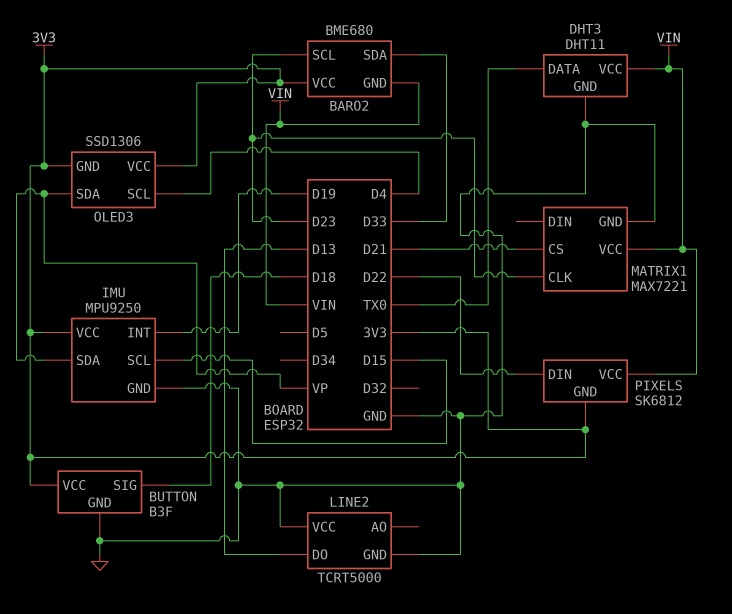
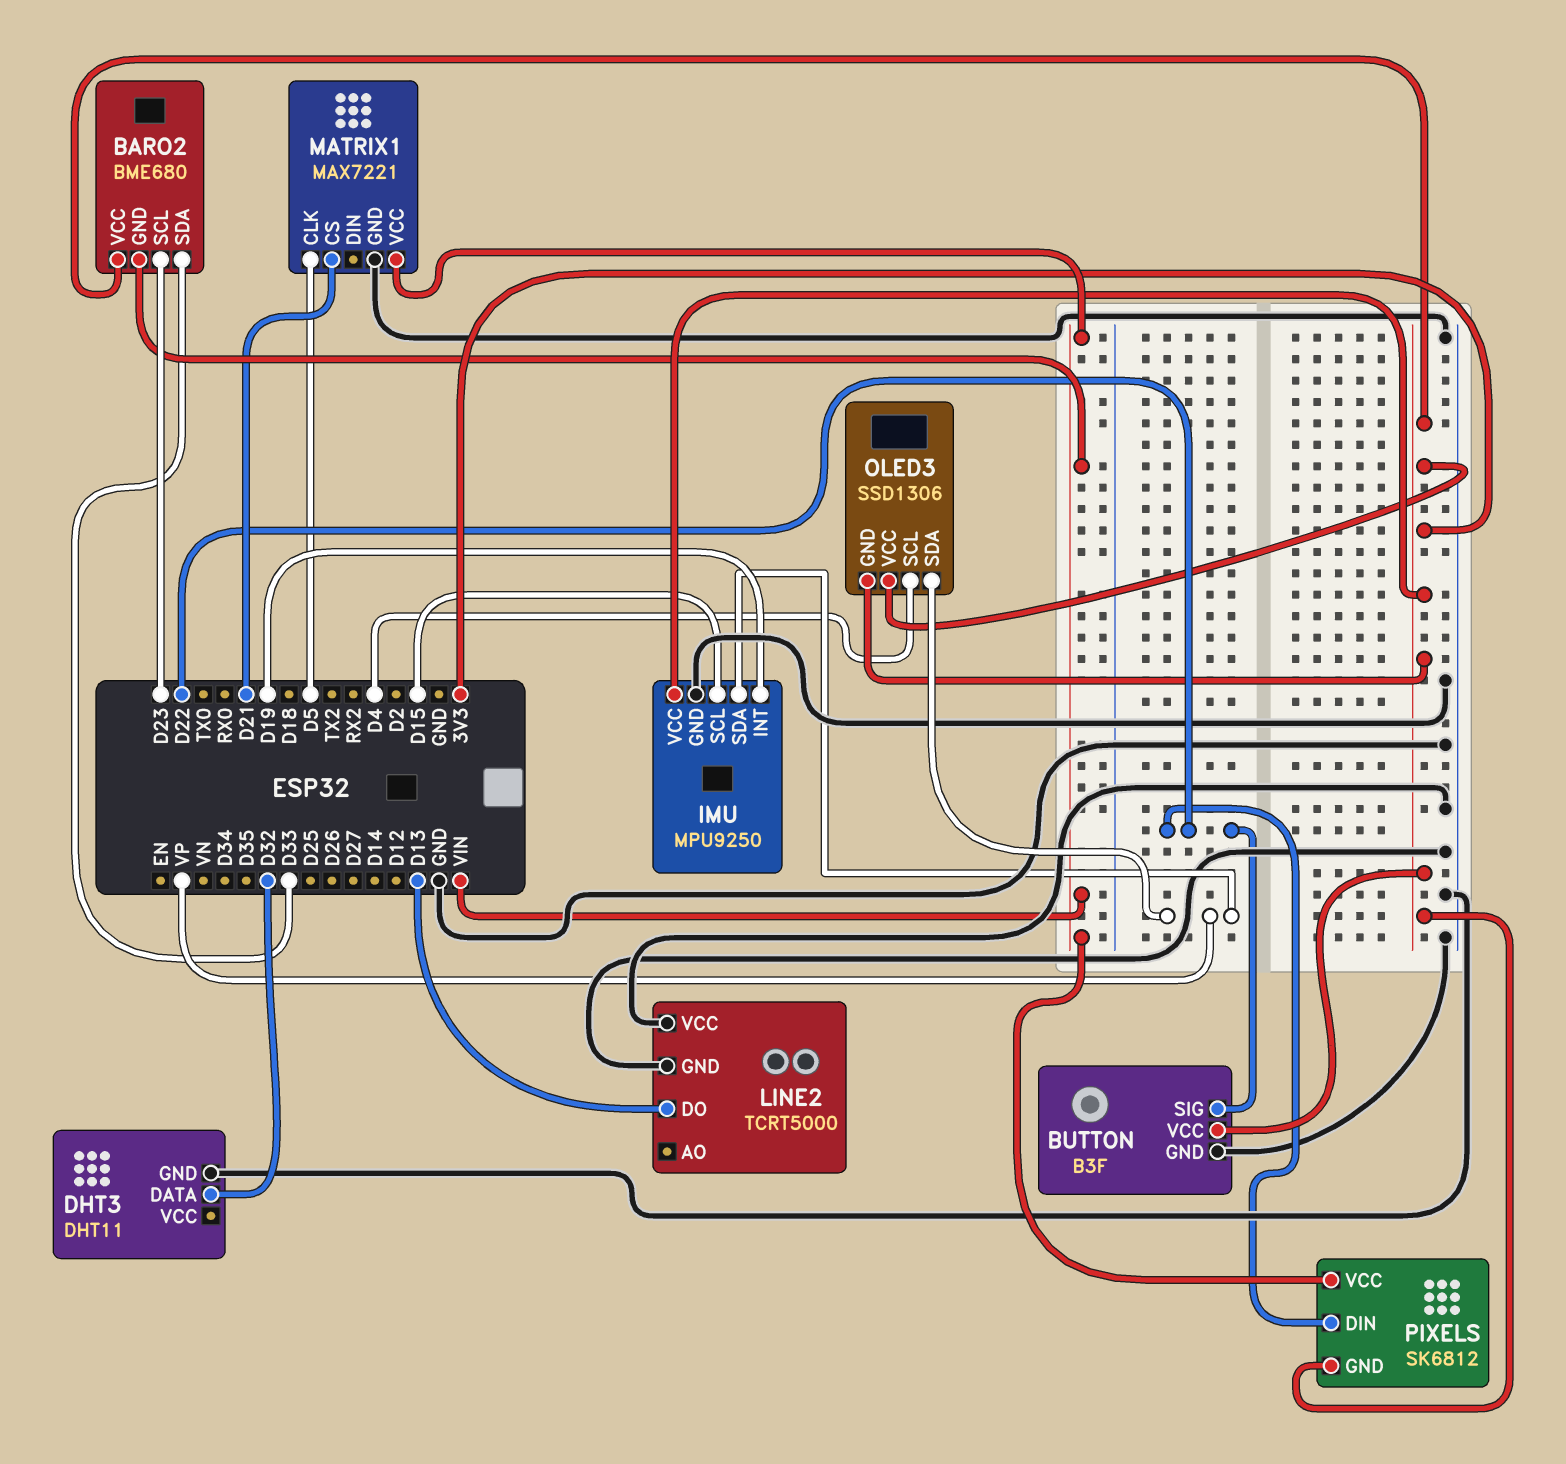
BUTTON pin SIG: D18 -> D22
DHT3 pin DATA: TX0 -> D32
DHT3 pin VCC: VIN -> none
MATRIX1 pin CLK: D23 -> D5

